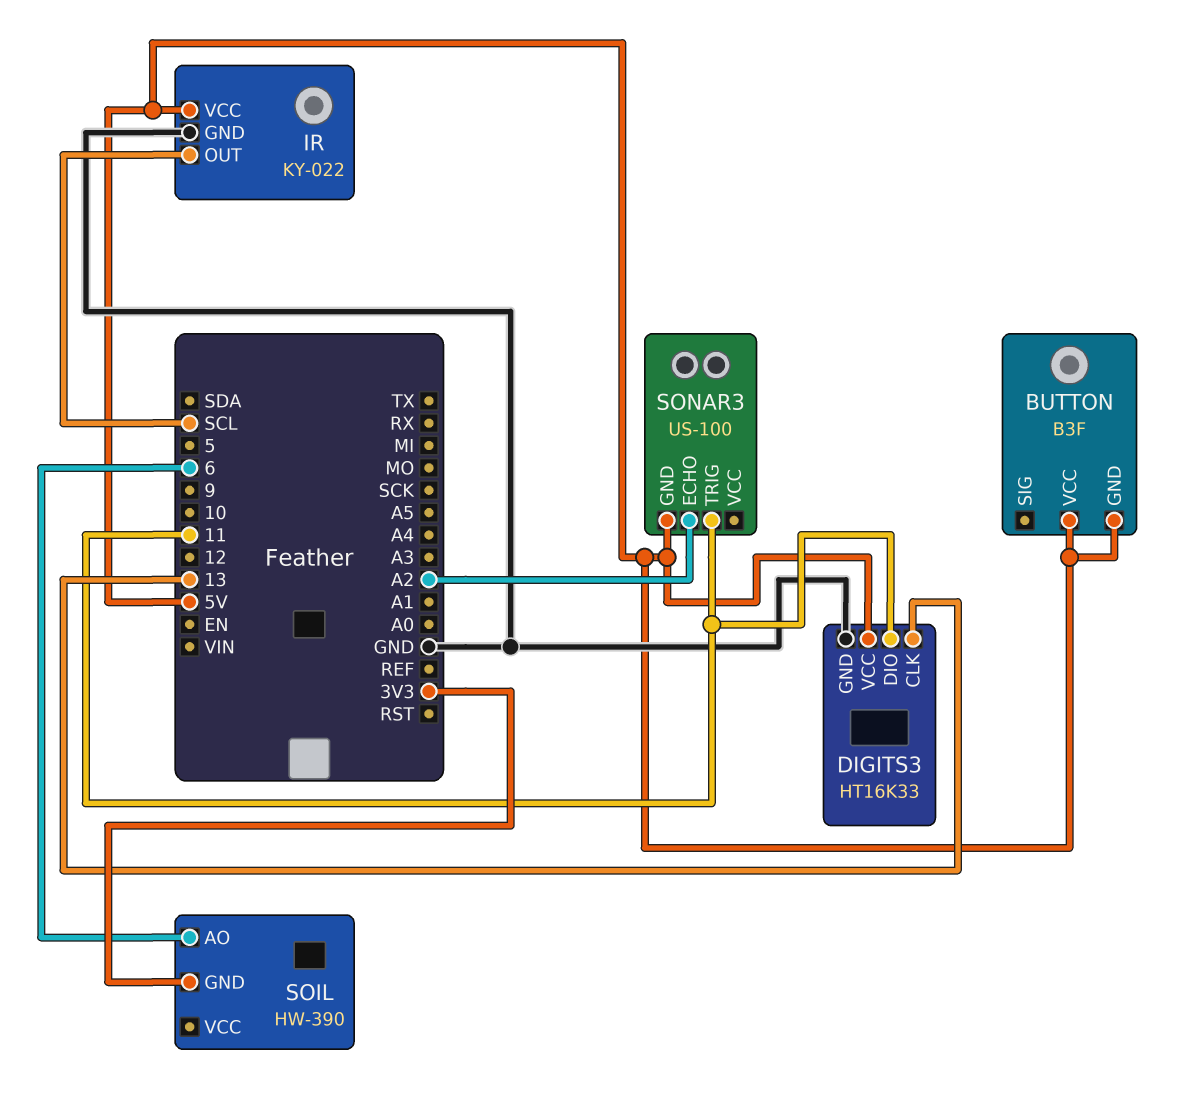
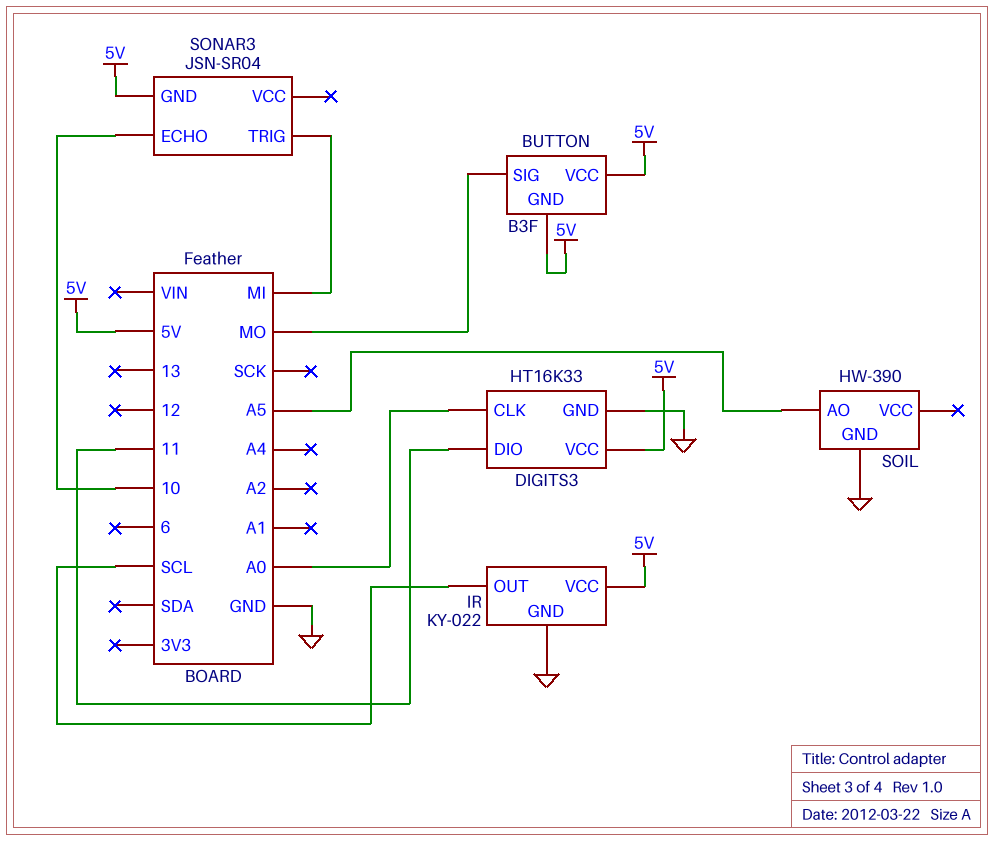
BUTTON pin SIG: none -> MO
DIGITS3 pin CLK: 13 -> A0
SOIL pin AO: 6 -> A5
SOIL pin GND: 3V3 -> GND
SONAR3: US-100 -> JSN-SR04
SONAR3 pin ECHO: A2 -> 10
SONAR3 pin TRIG: 11 -> MI

